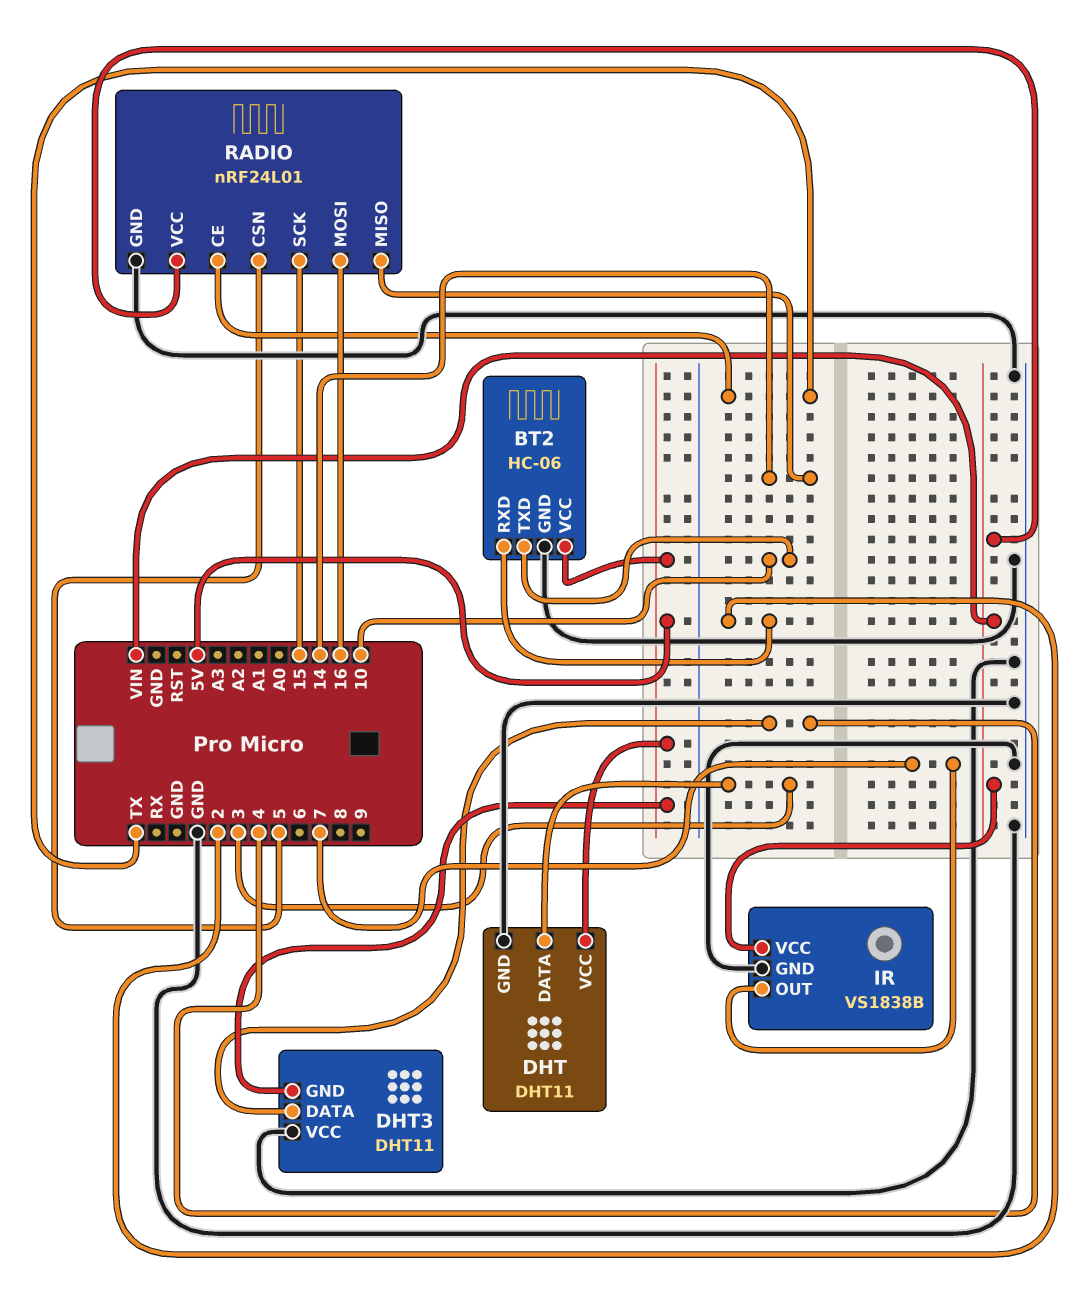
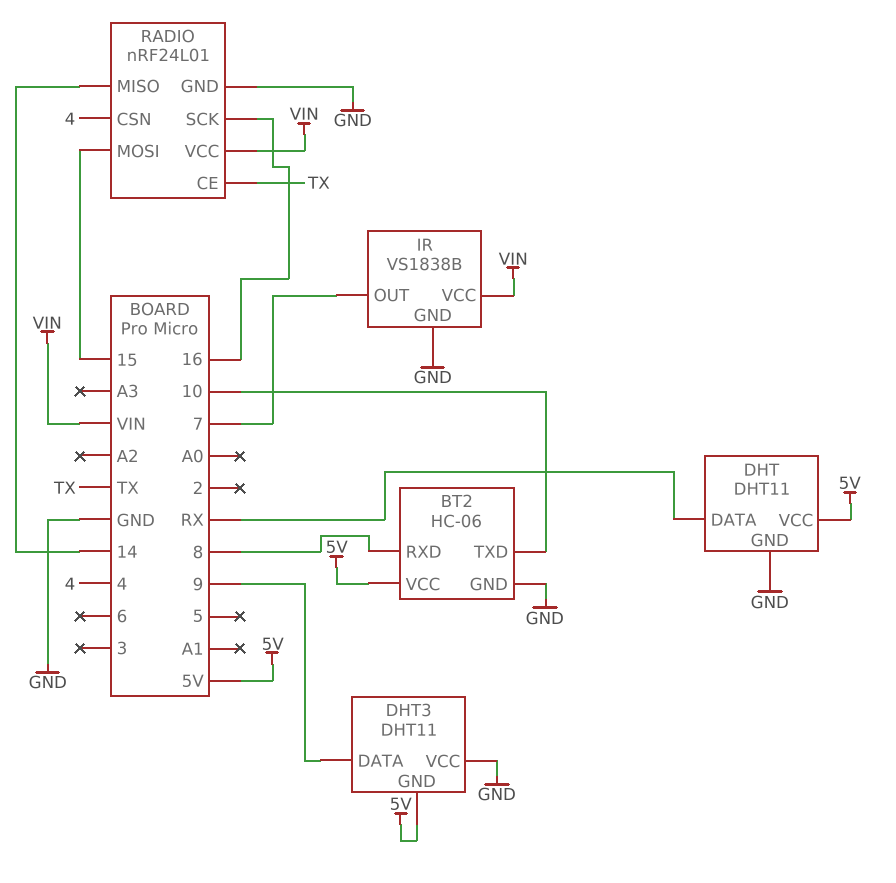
BT2 pin RXD: 2 -> 8
DHT pin DATA: 3 -> RX
DHT3 pin DATA: 4 -> 9
RADIO pin CSN: 5 -> 4
RADIO pin MOSI: 16 -> 15
RADIO pin SCK: 15 -> 16

